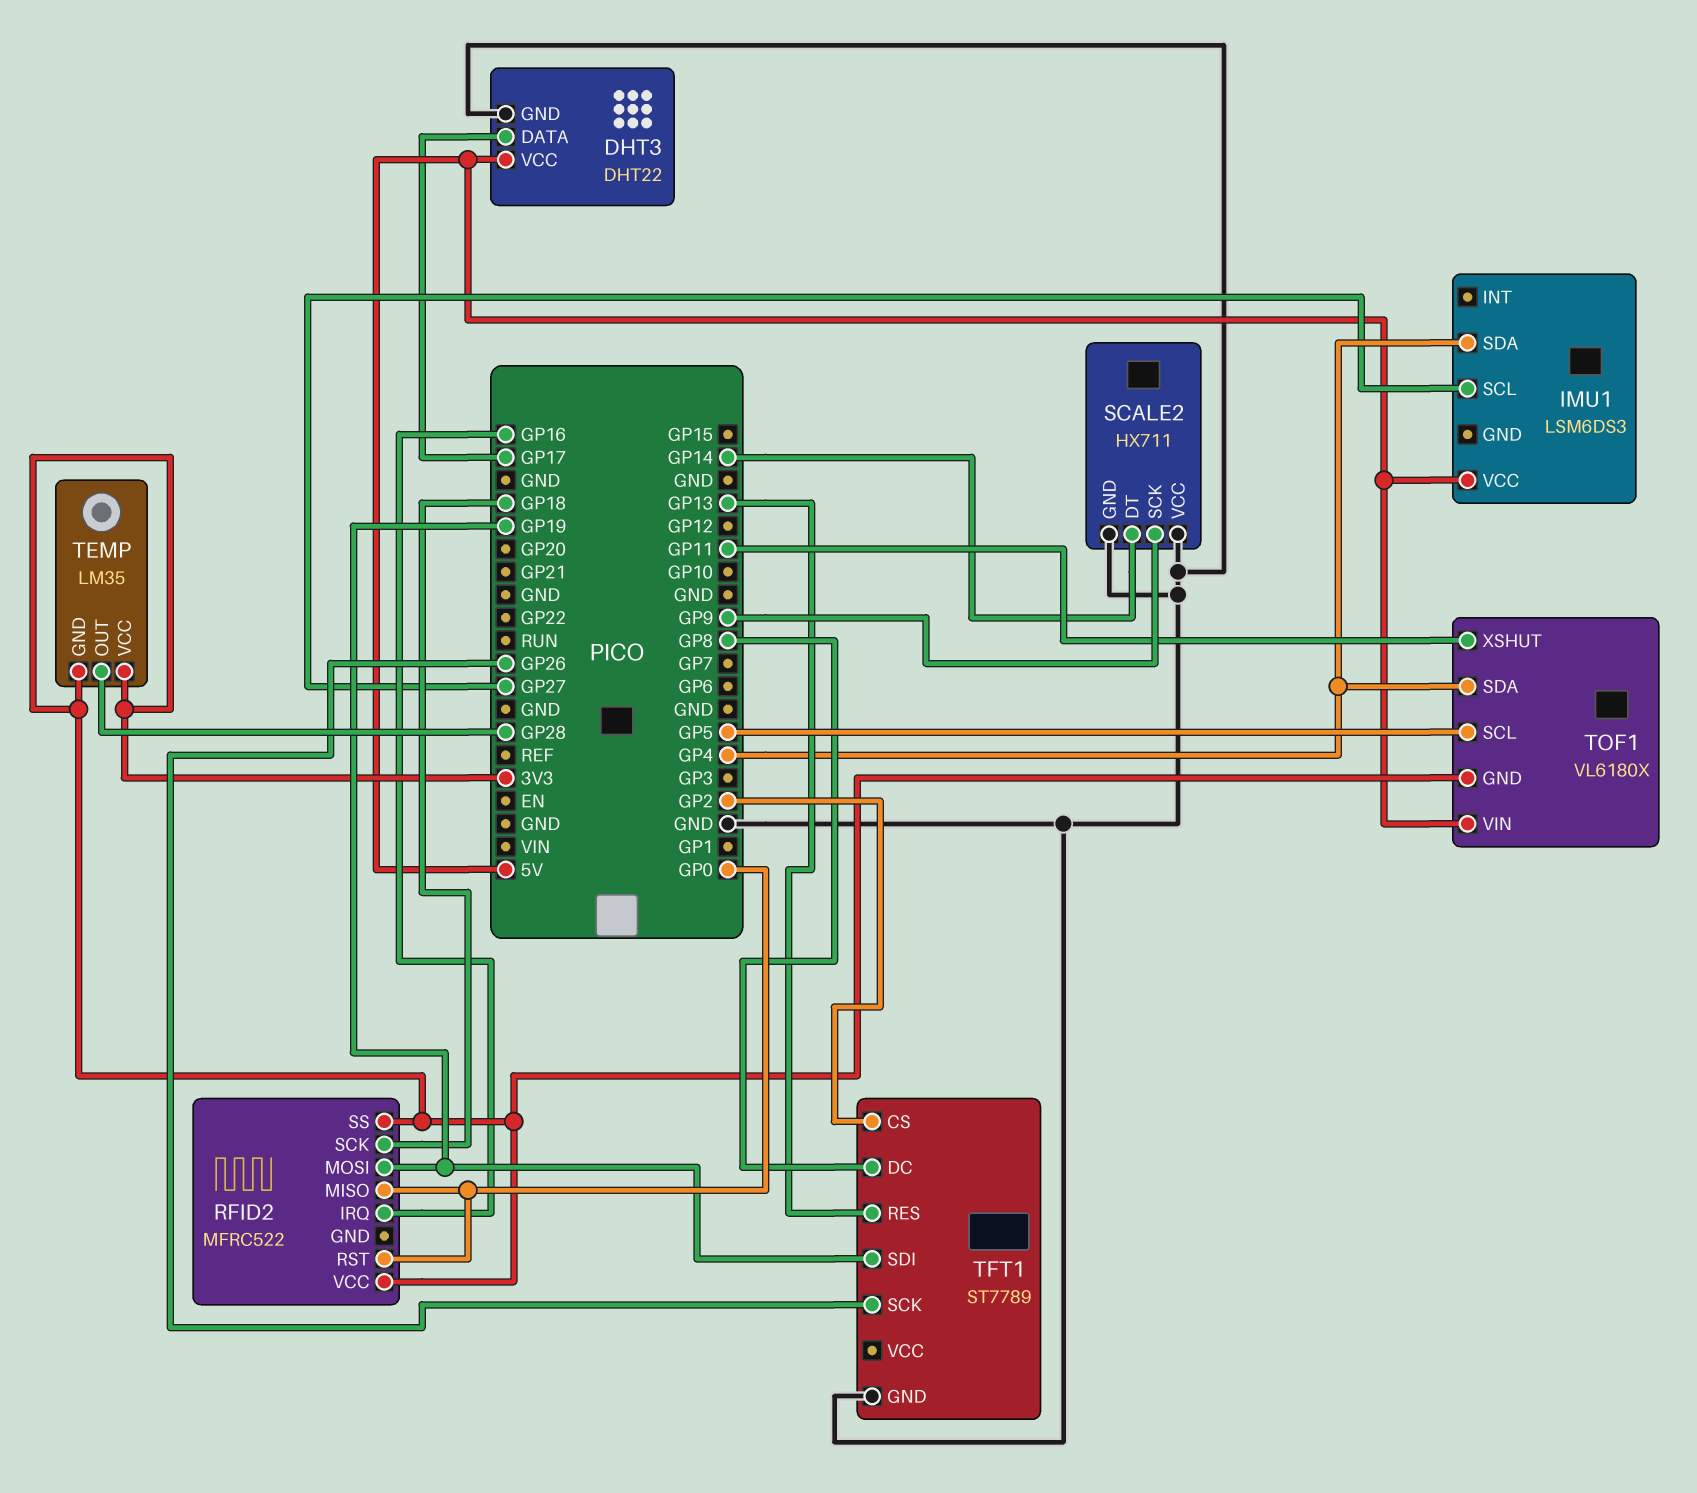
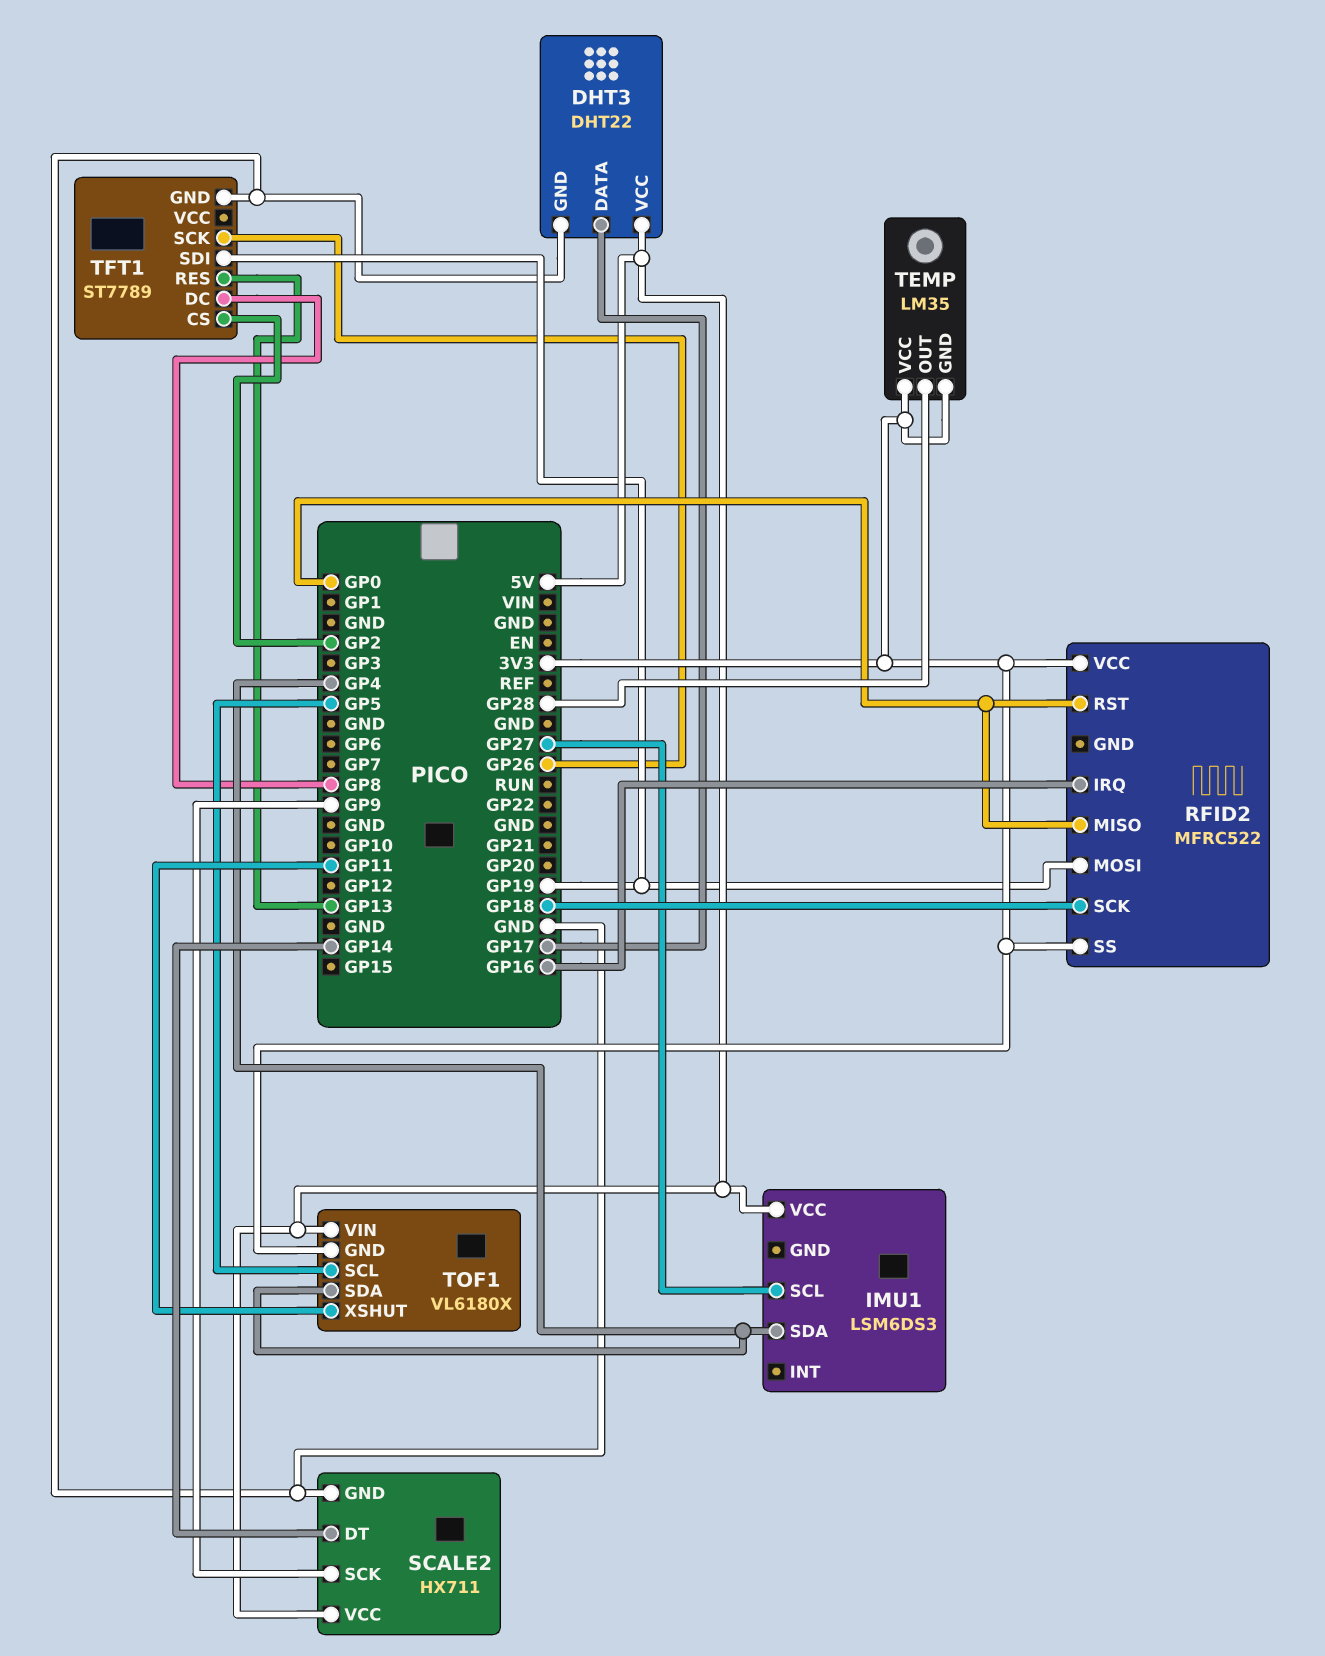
SCALE2 pin VCC: GND -> 5V

